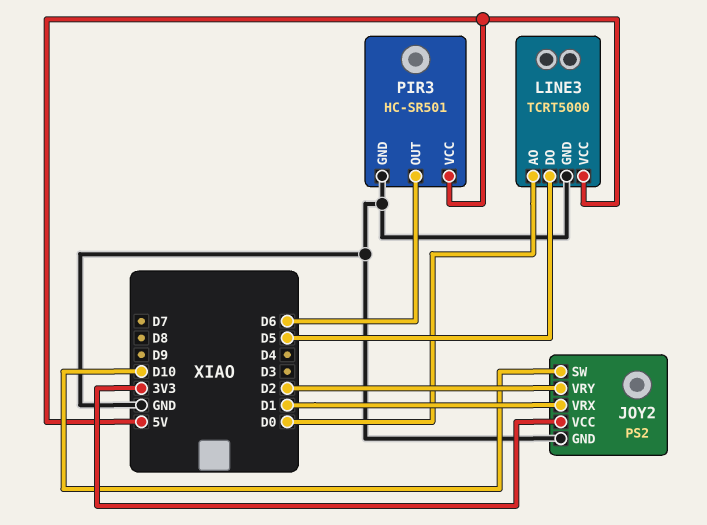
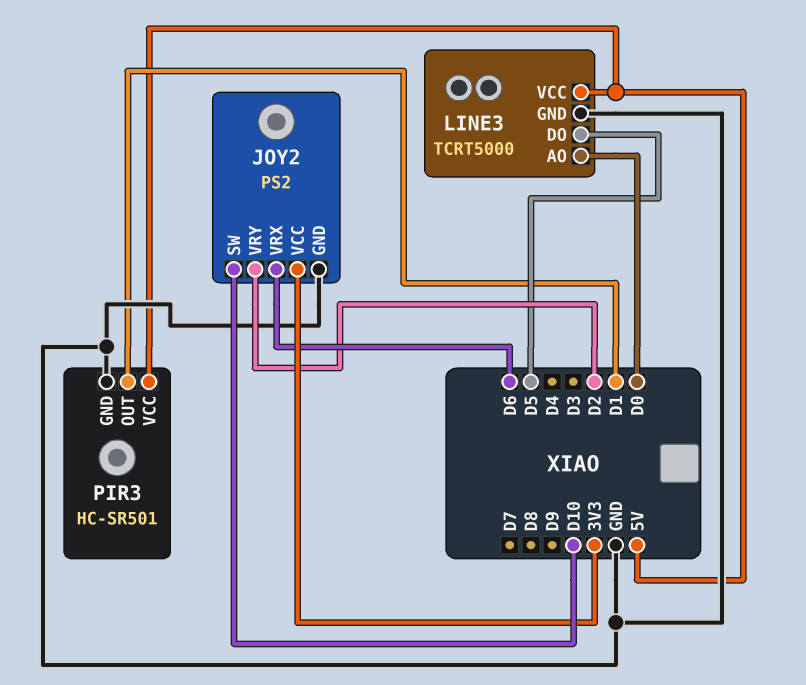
JOY2 pin VRX: D1 -> D6
PIR3 pin OUT: D6 -> D1

